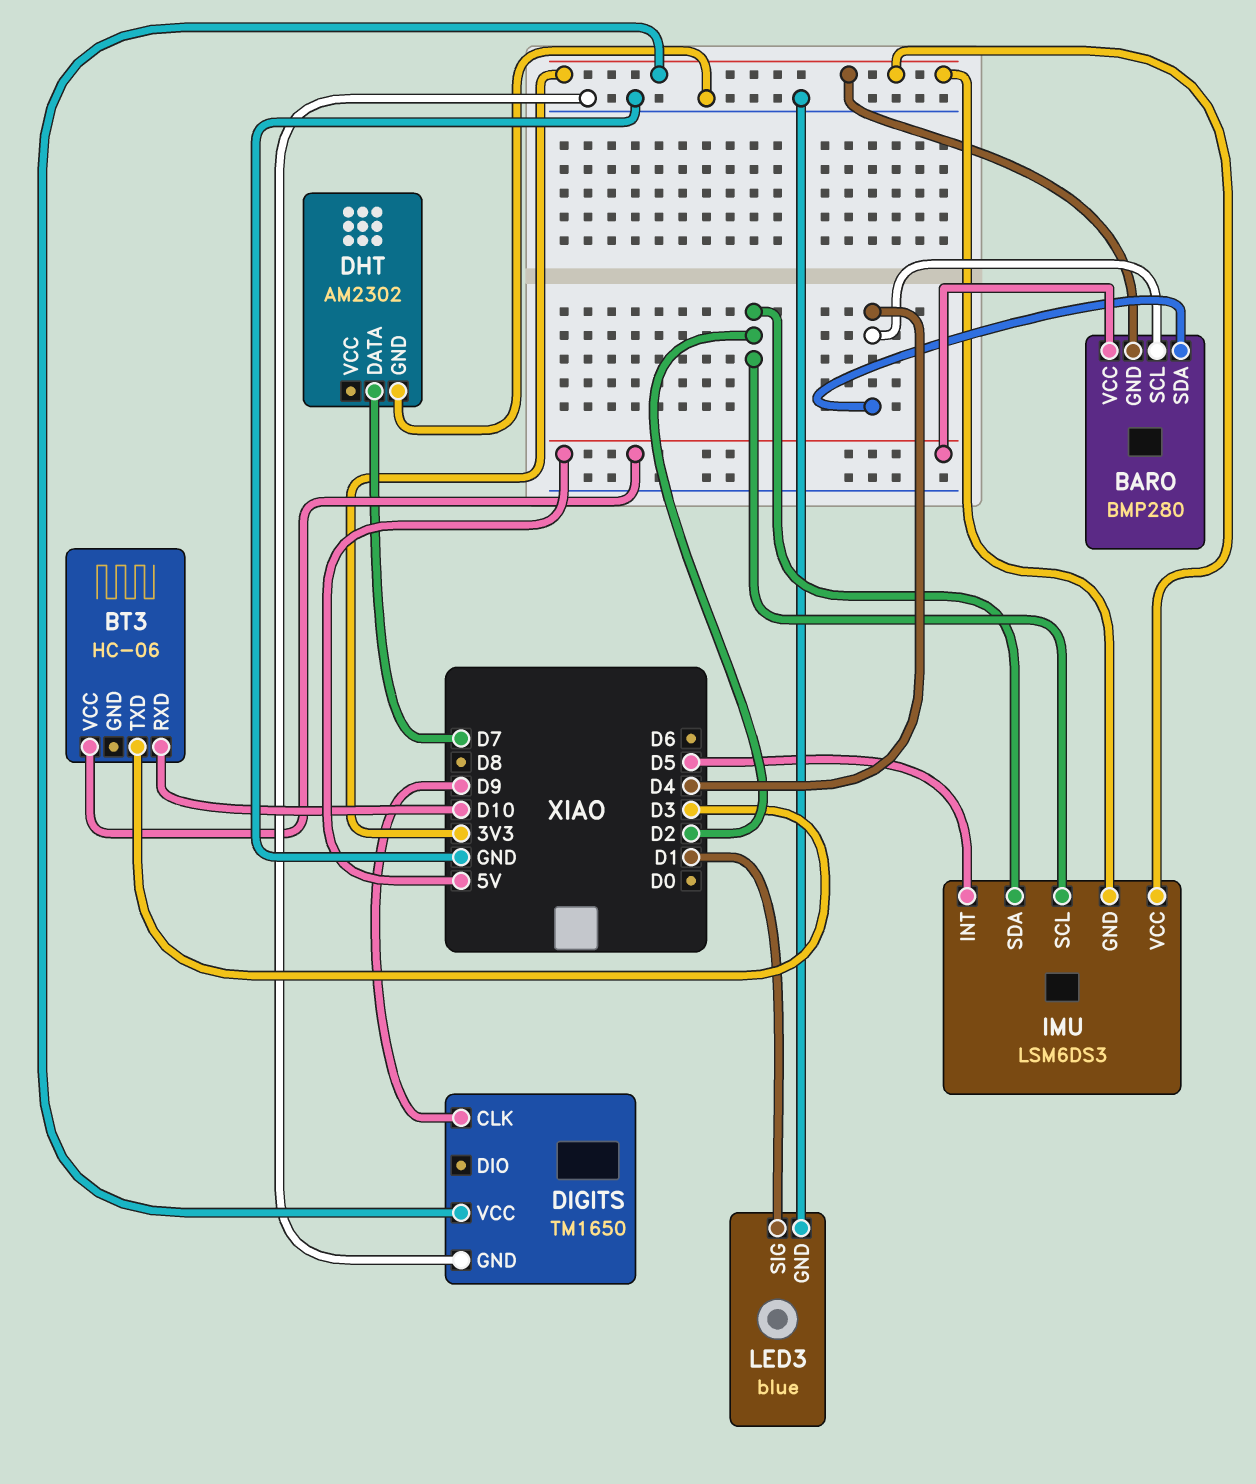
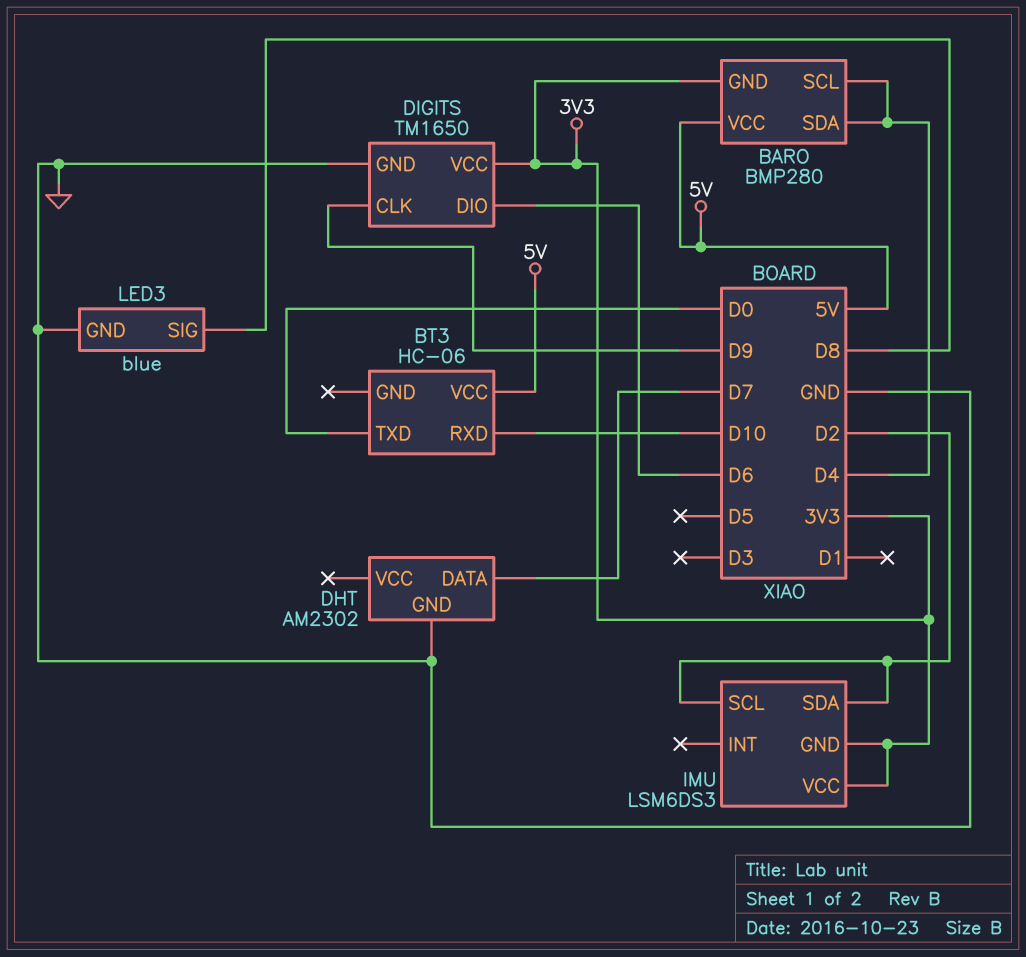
BT3 pin TXD: D3 -> D0
DIGITS pin DIO: none -> D6
IMU pin INT: D5 -> none
LED3 pin SIG: D1 -> D8

